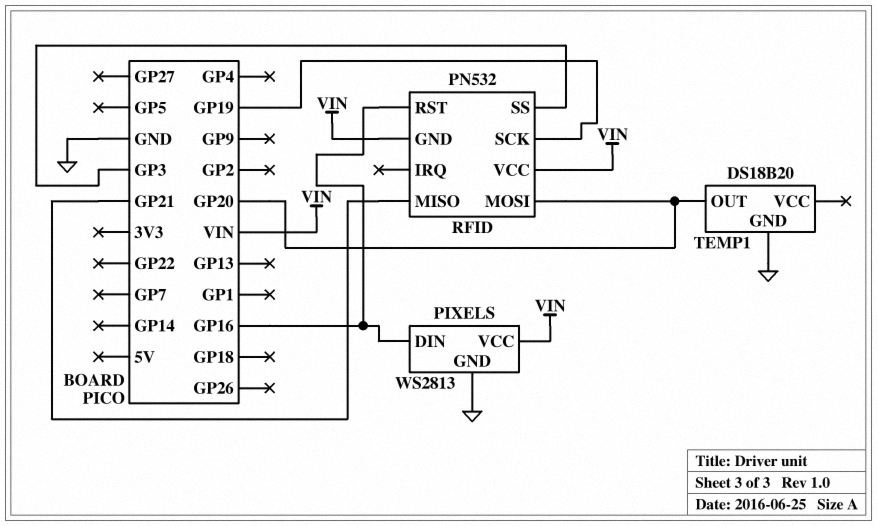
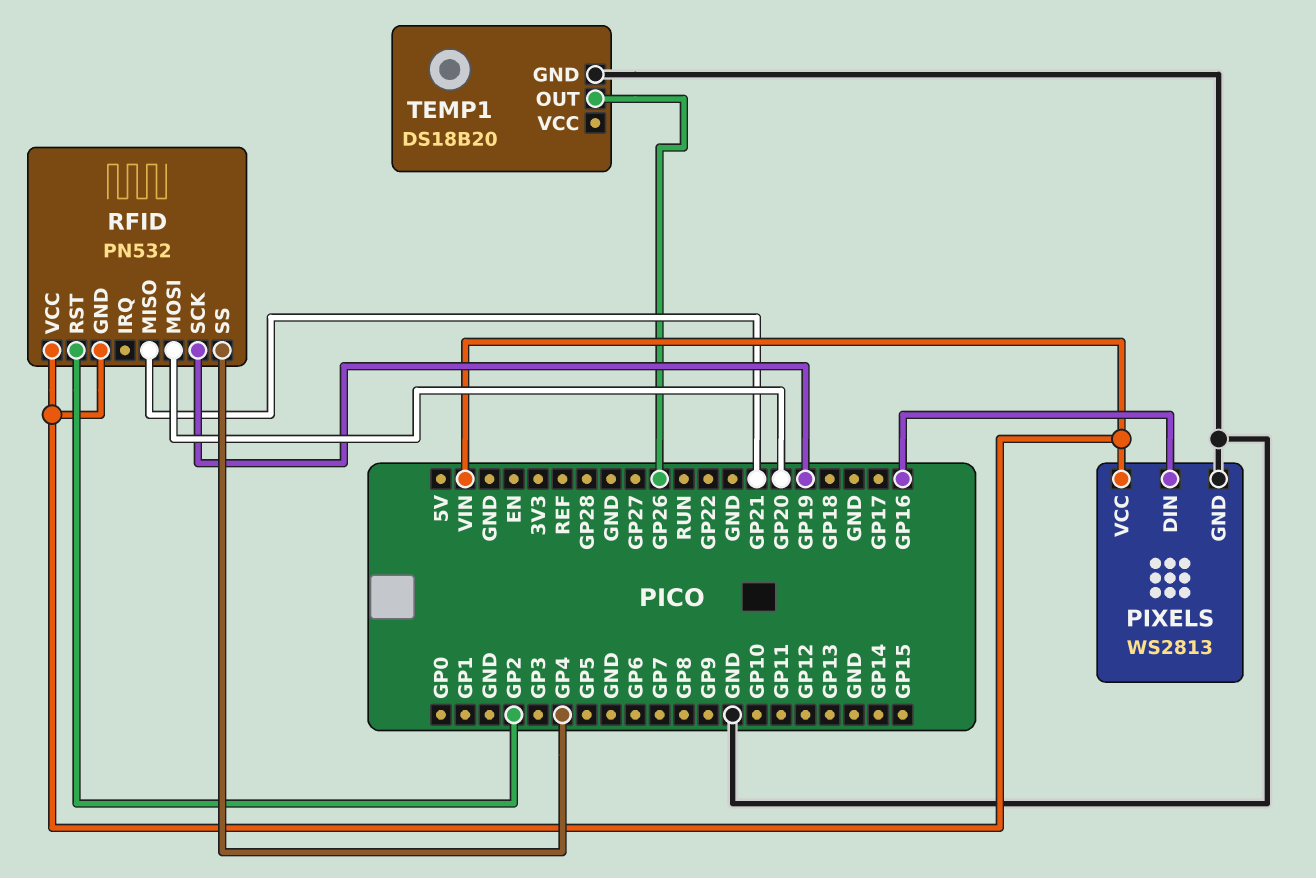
RFID pin RST: GP16 -> GP2
RFID pin SS: GP3 -> GP4
TEMP1 pin OUT: GP20 -> GP26

